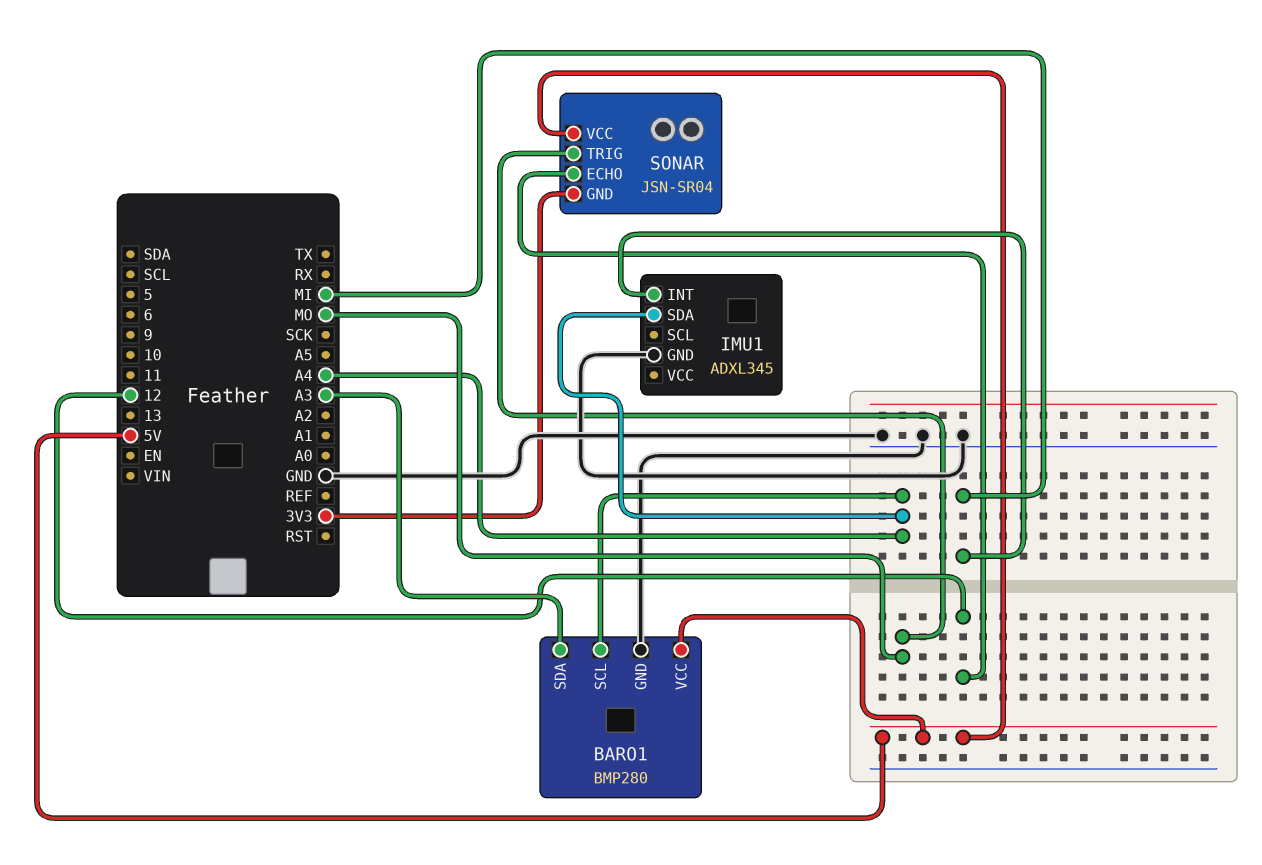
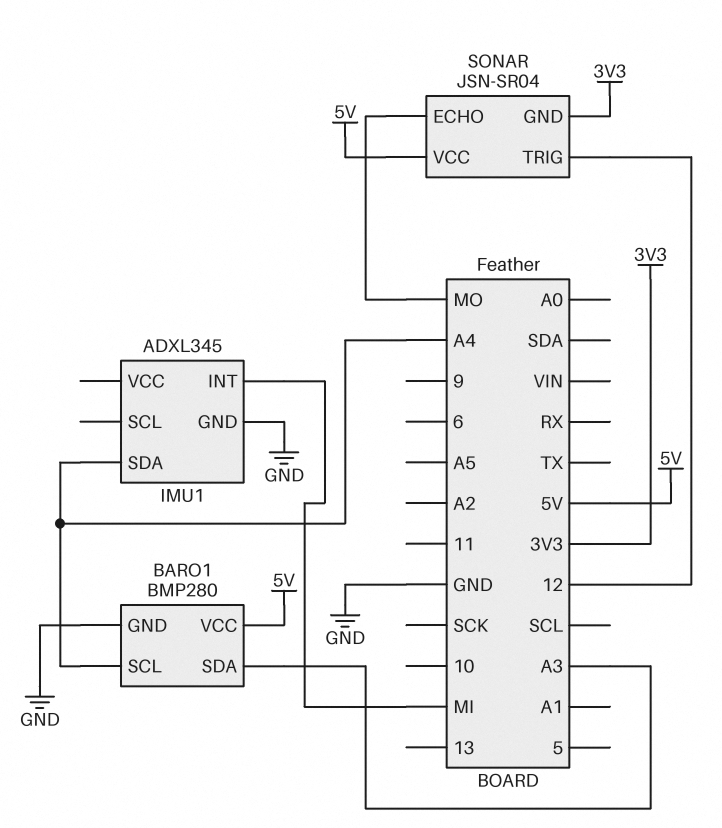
SONAR pin ECHO: 12 -> MO
SONAR pin TRIG: MO -> 12

